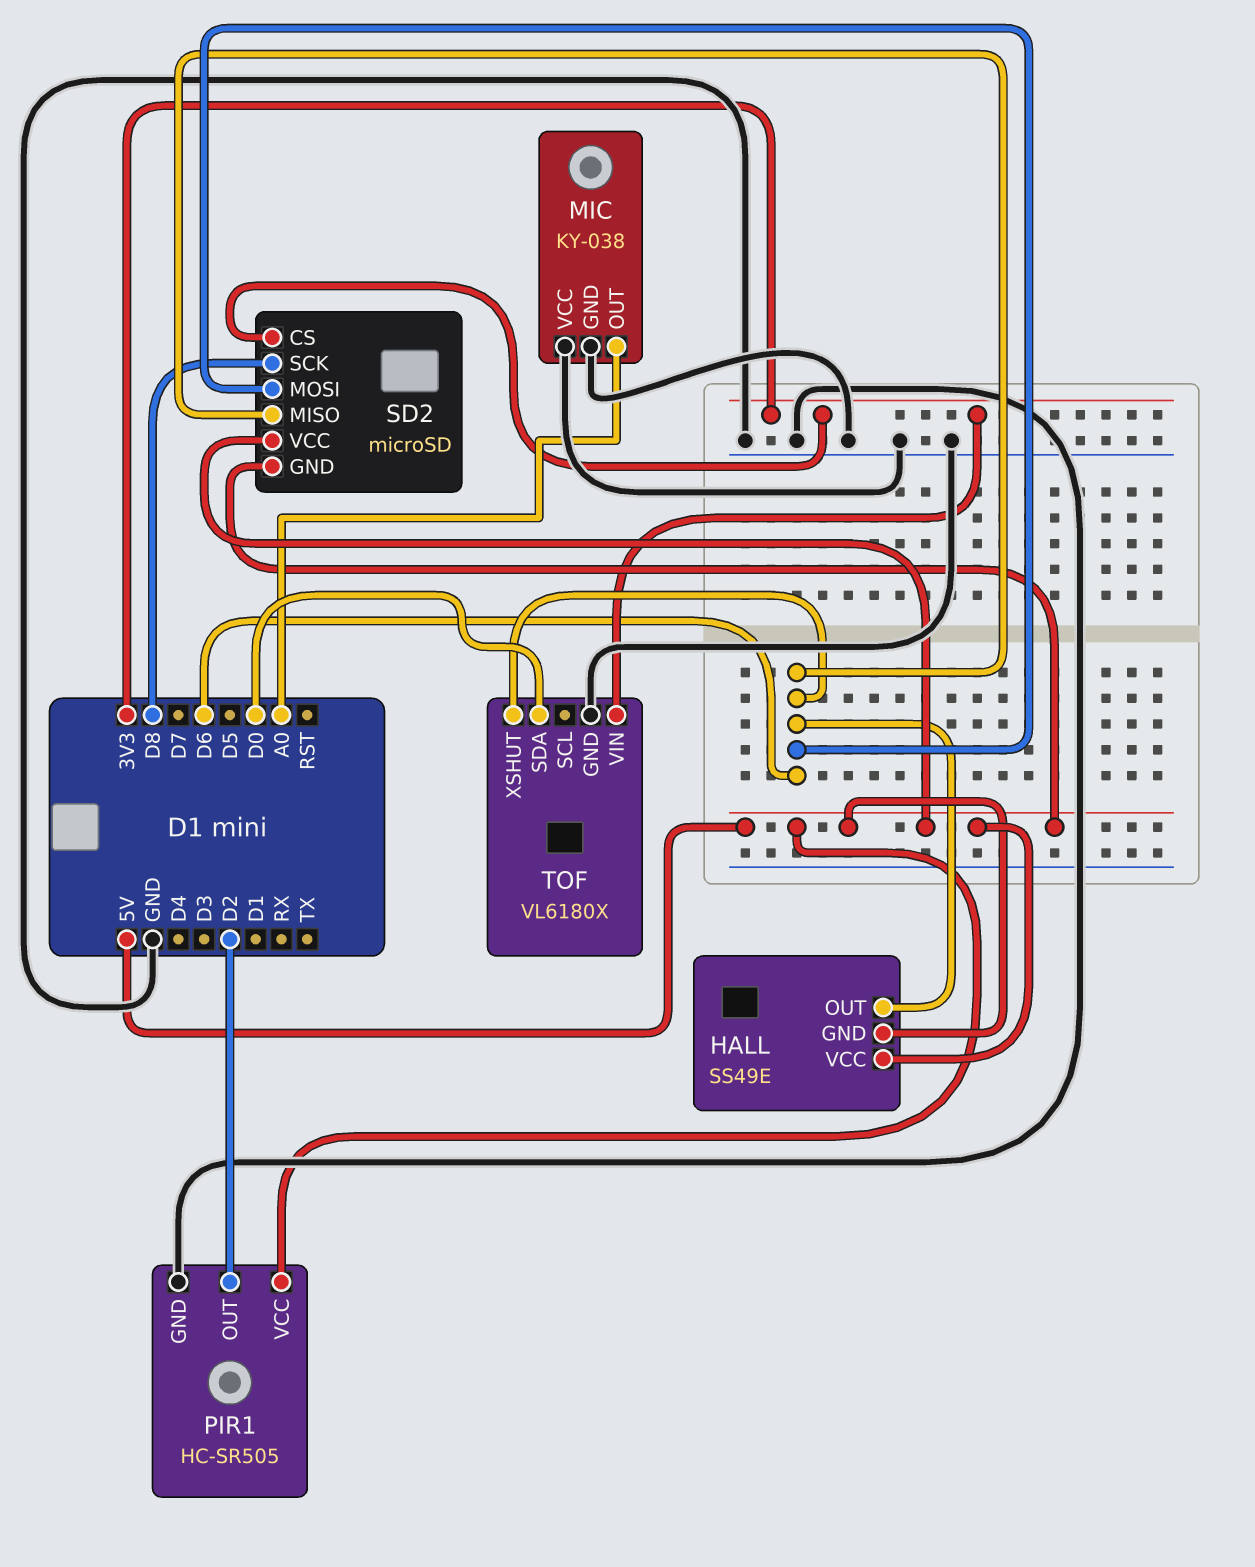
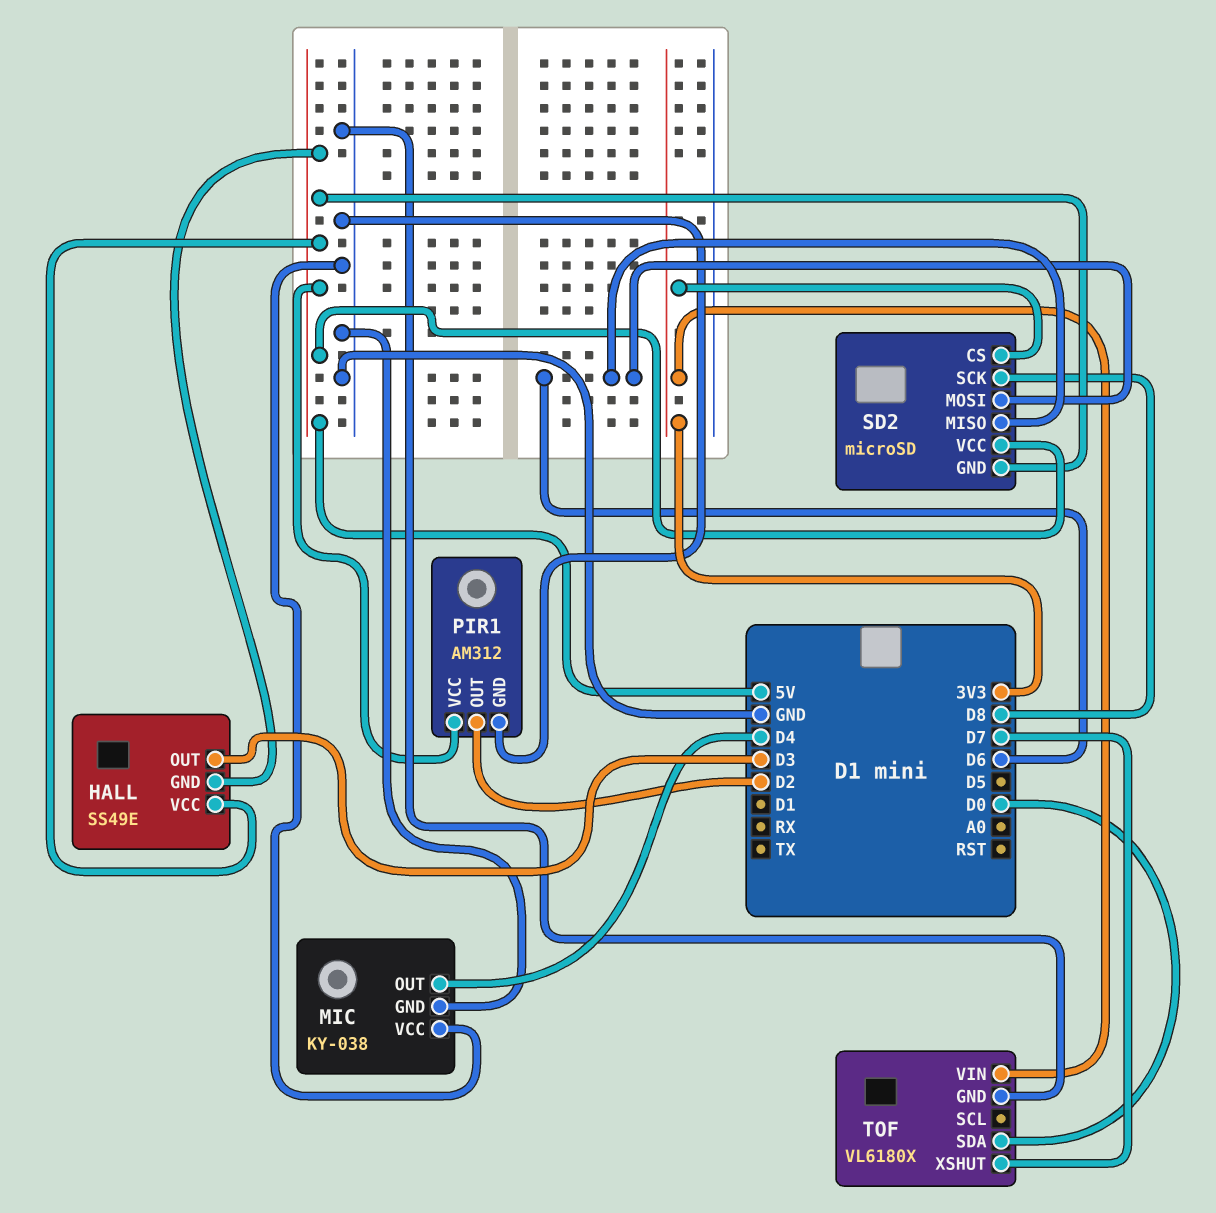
HALL pin OUT: D6 -> D3
MIC pin OUT: A0 -> D4
PIR1: HC-SR505 -> AM312
TOF pin XSHUT: D6 -> D7

